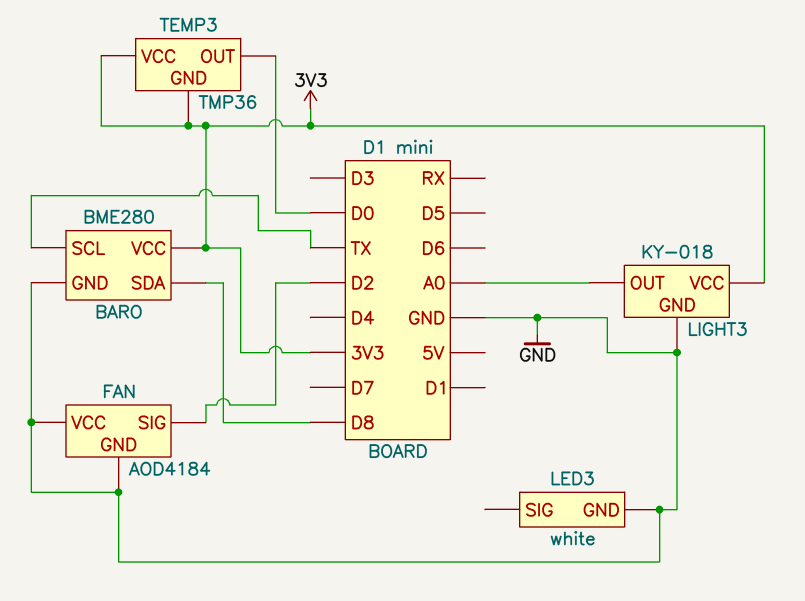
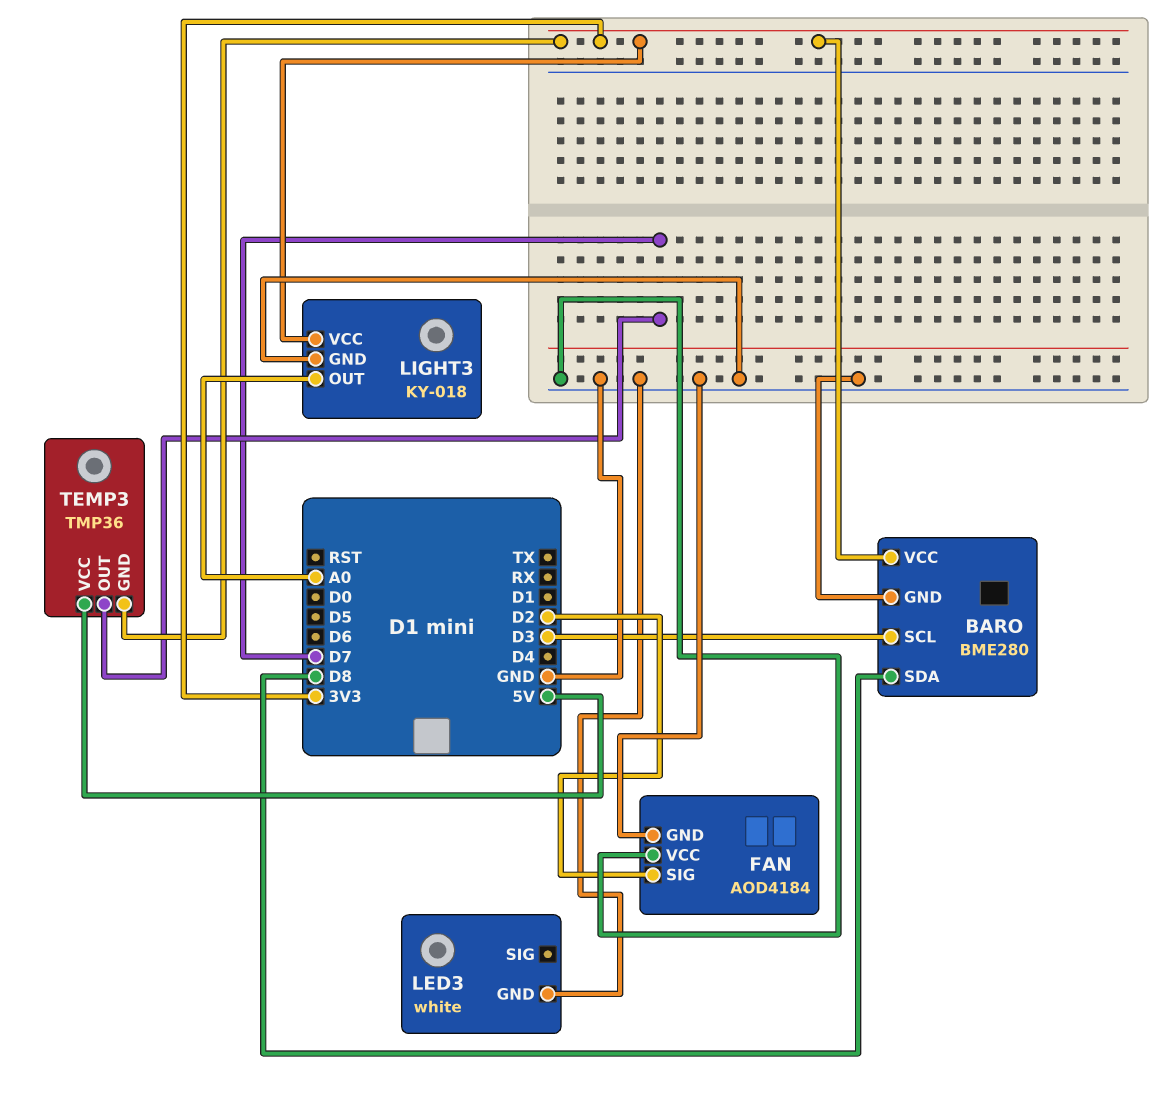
BARO pin SCL: TX -> D3
TEMP3 pin OUT: D0 -> D7
TEMP3 pin VCC: 3V3 -> 5V

